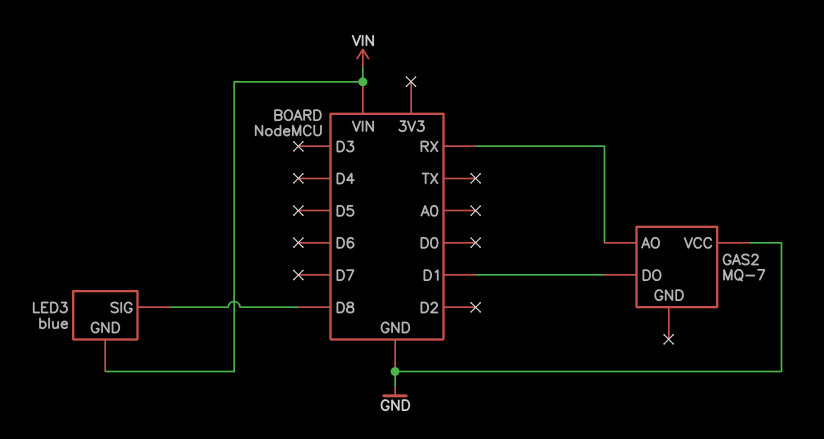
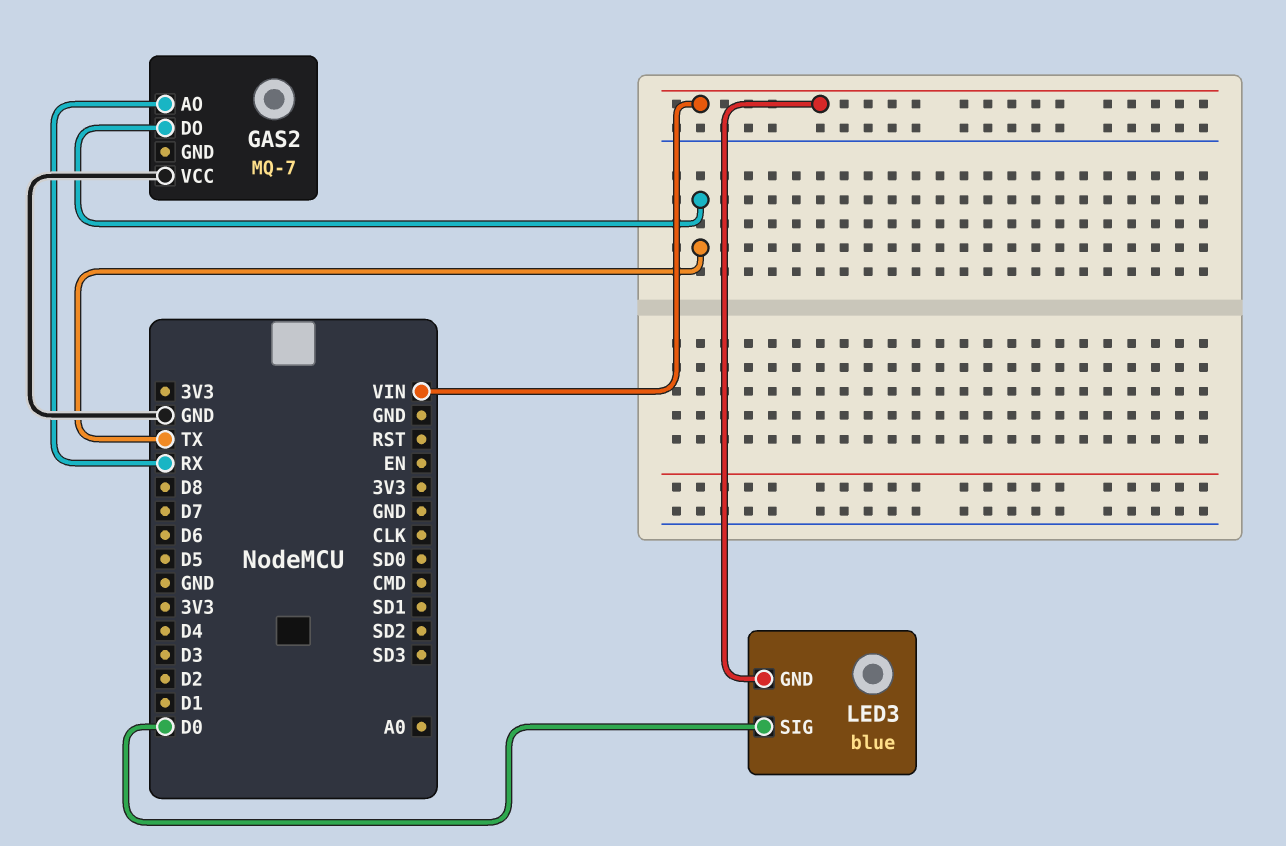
GAS2 pin DO: D1 -> TX
LED3 pin SIG: D8 -> D0

